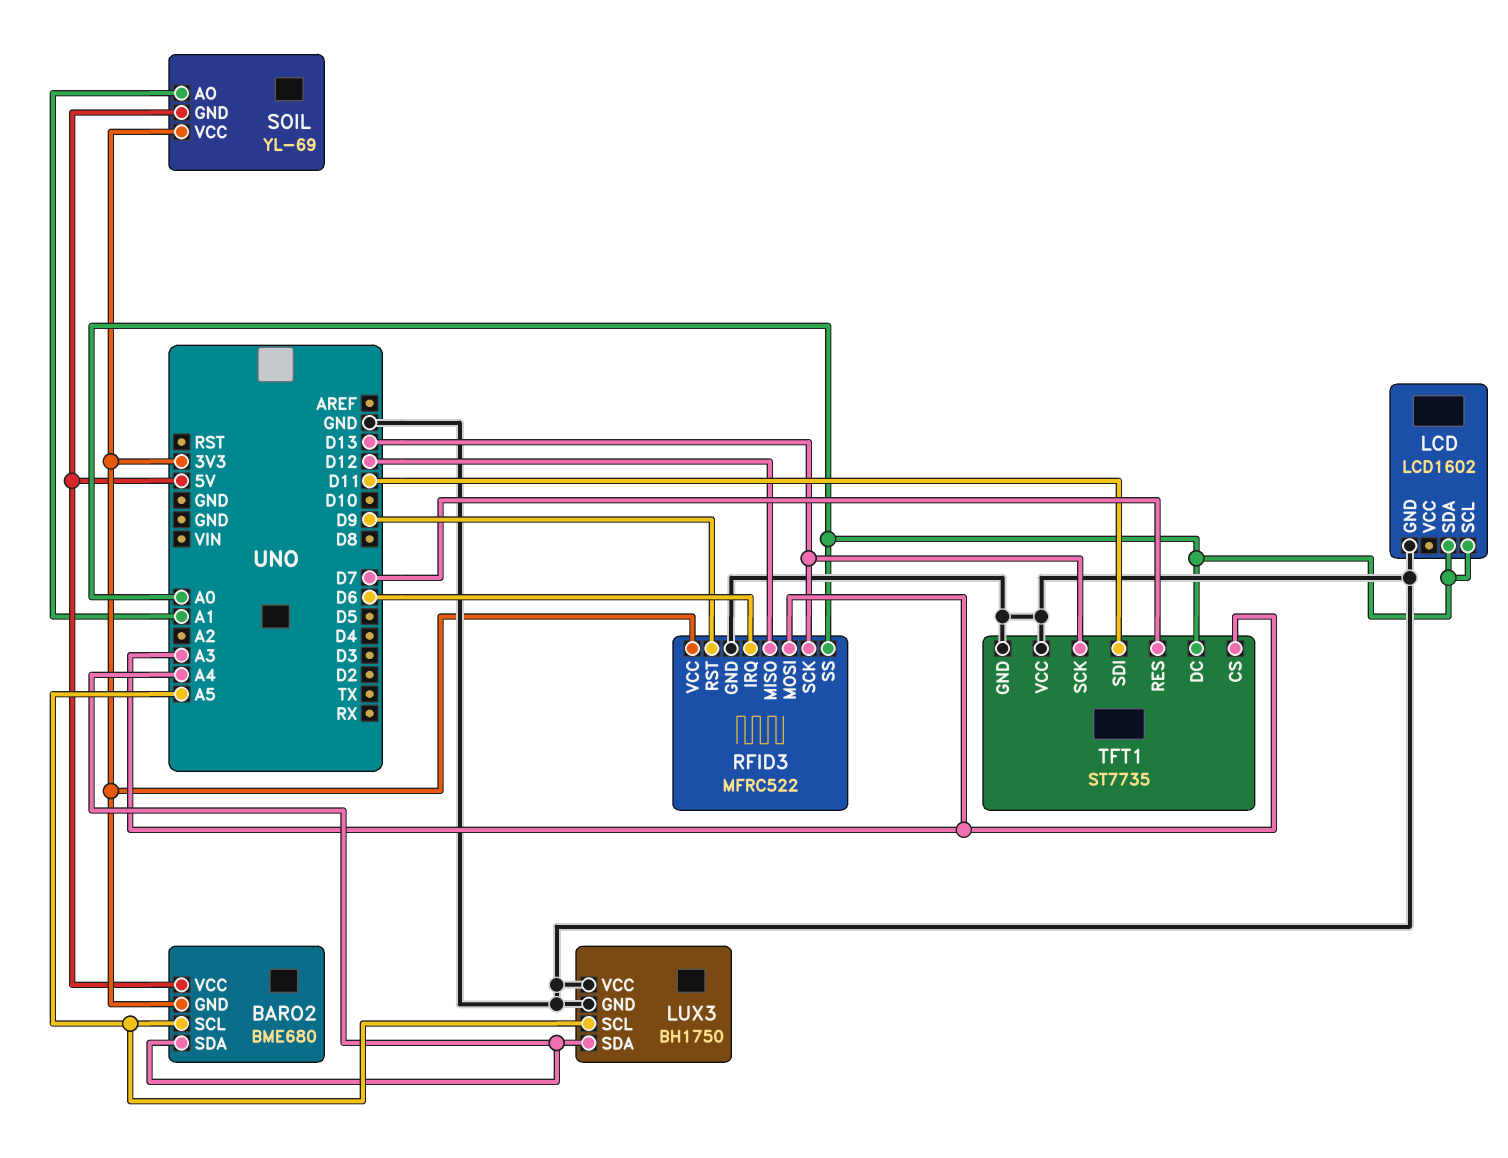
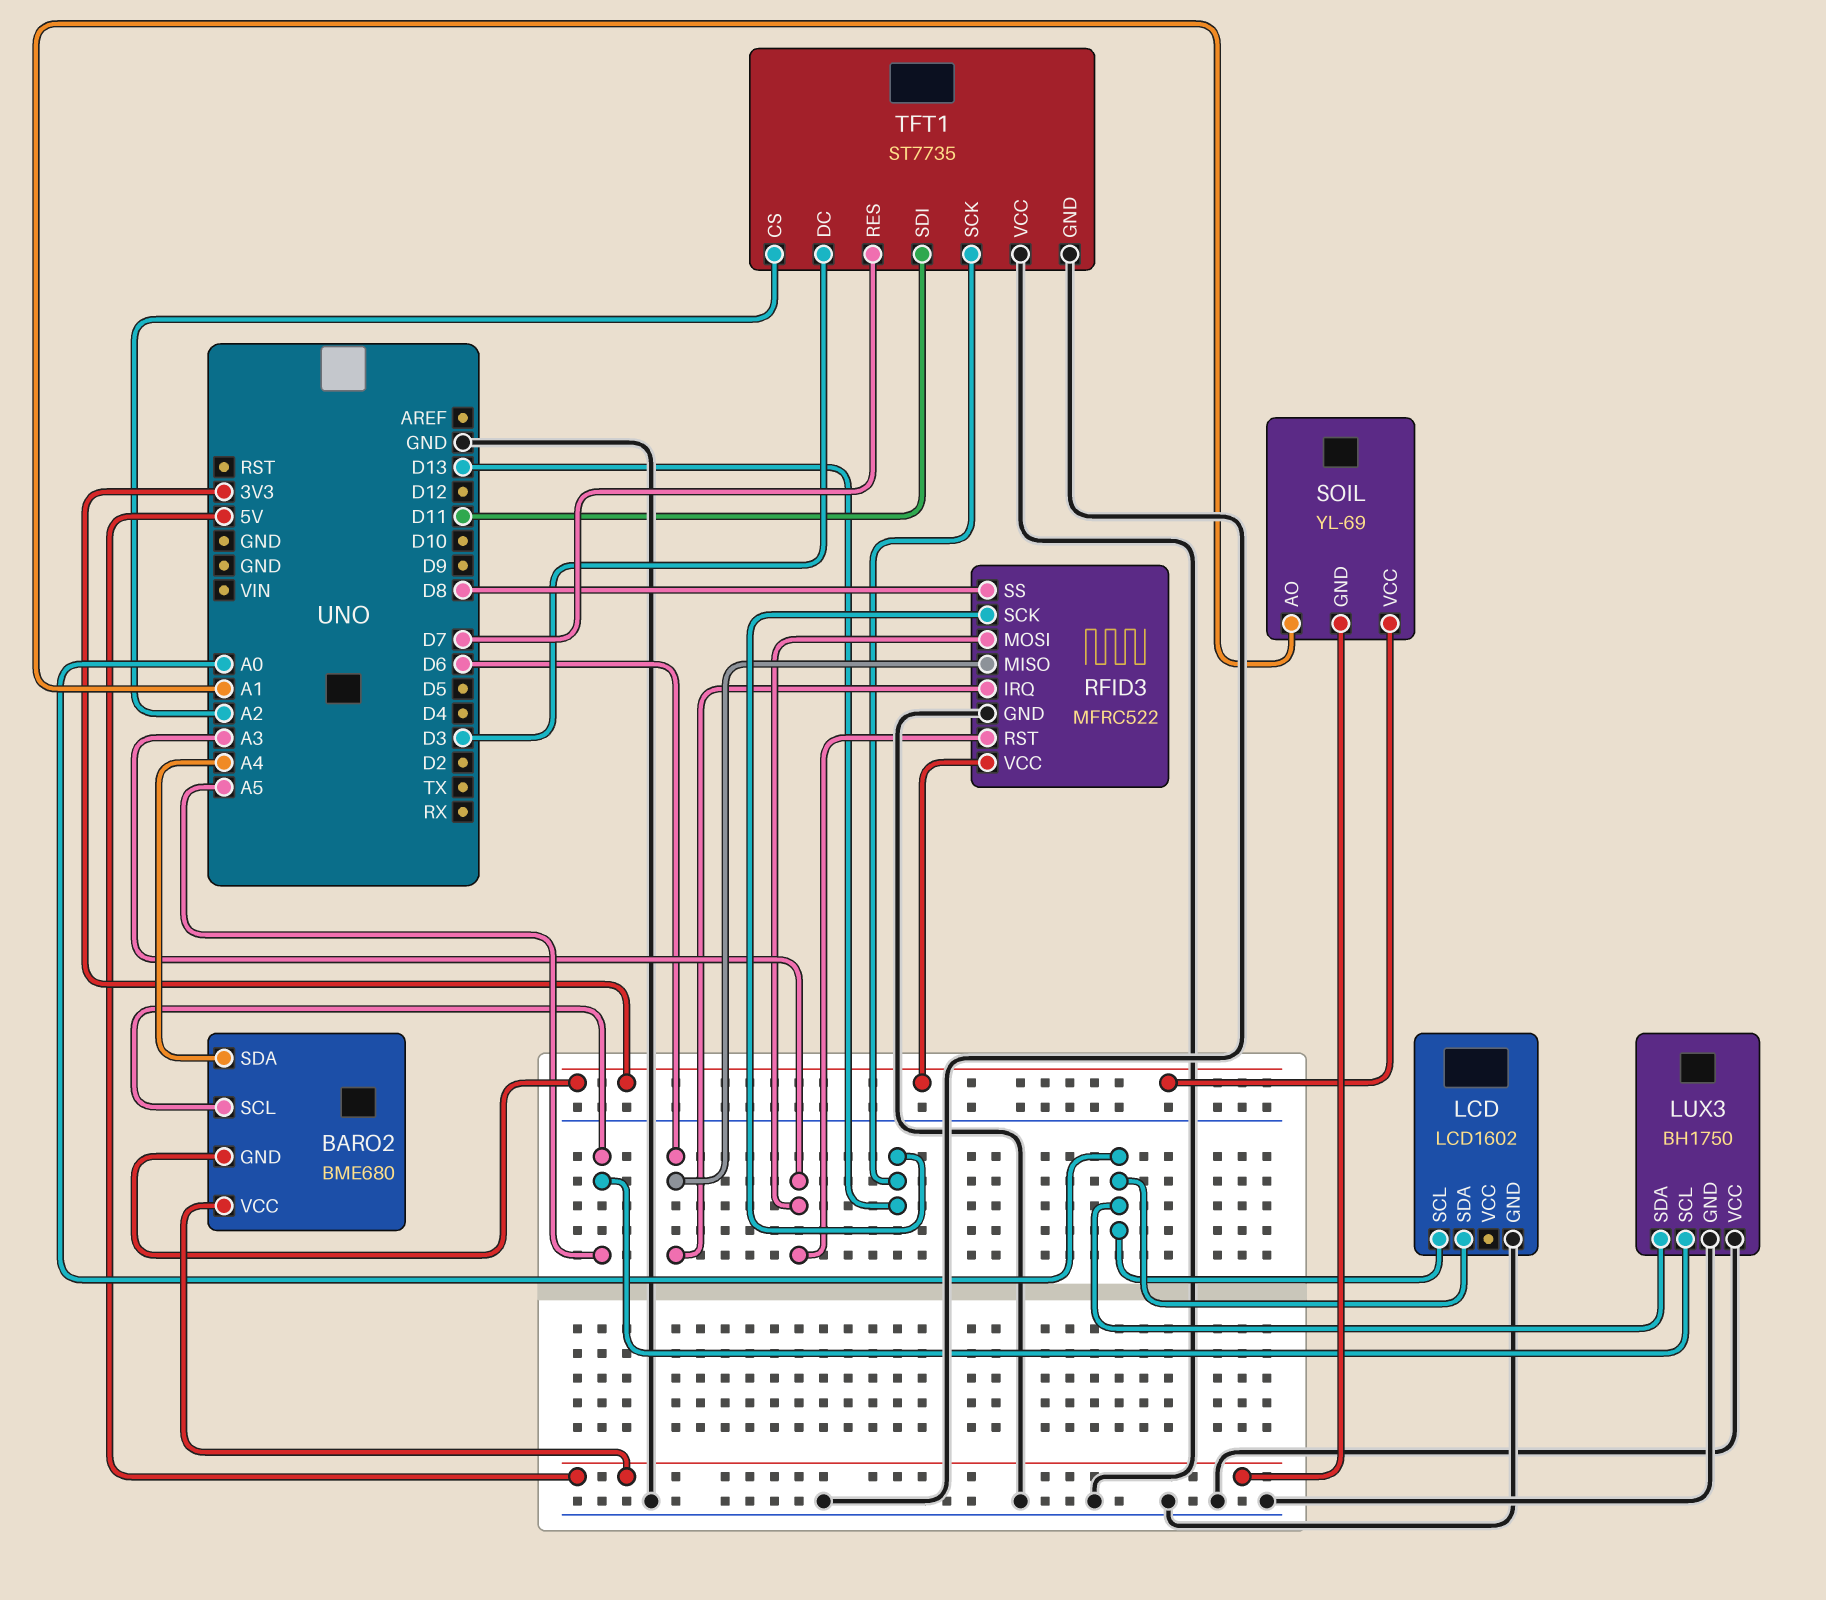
LUX3 pin SDA: A4 -> A0
RFID3 pin MISO: D12 -> D6
RFID3 pin RST: D9 -> A3
RFID3 pin SS: A0 -> D8
TFT1 pin CS: A3 -> A2
TFT1 pin DC: A0 -> D3

